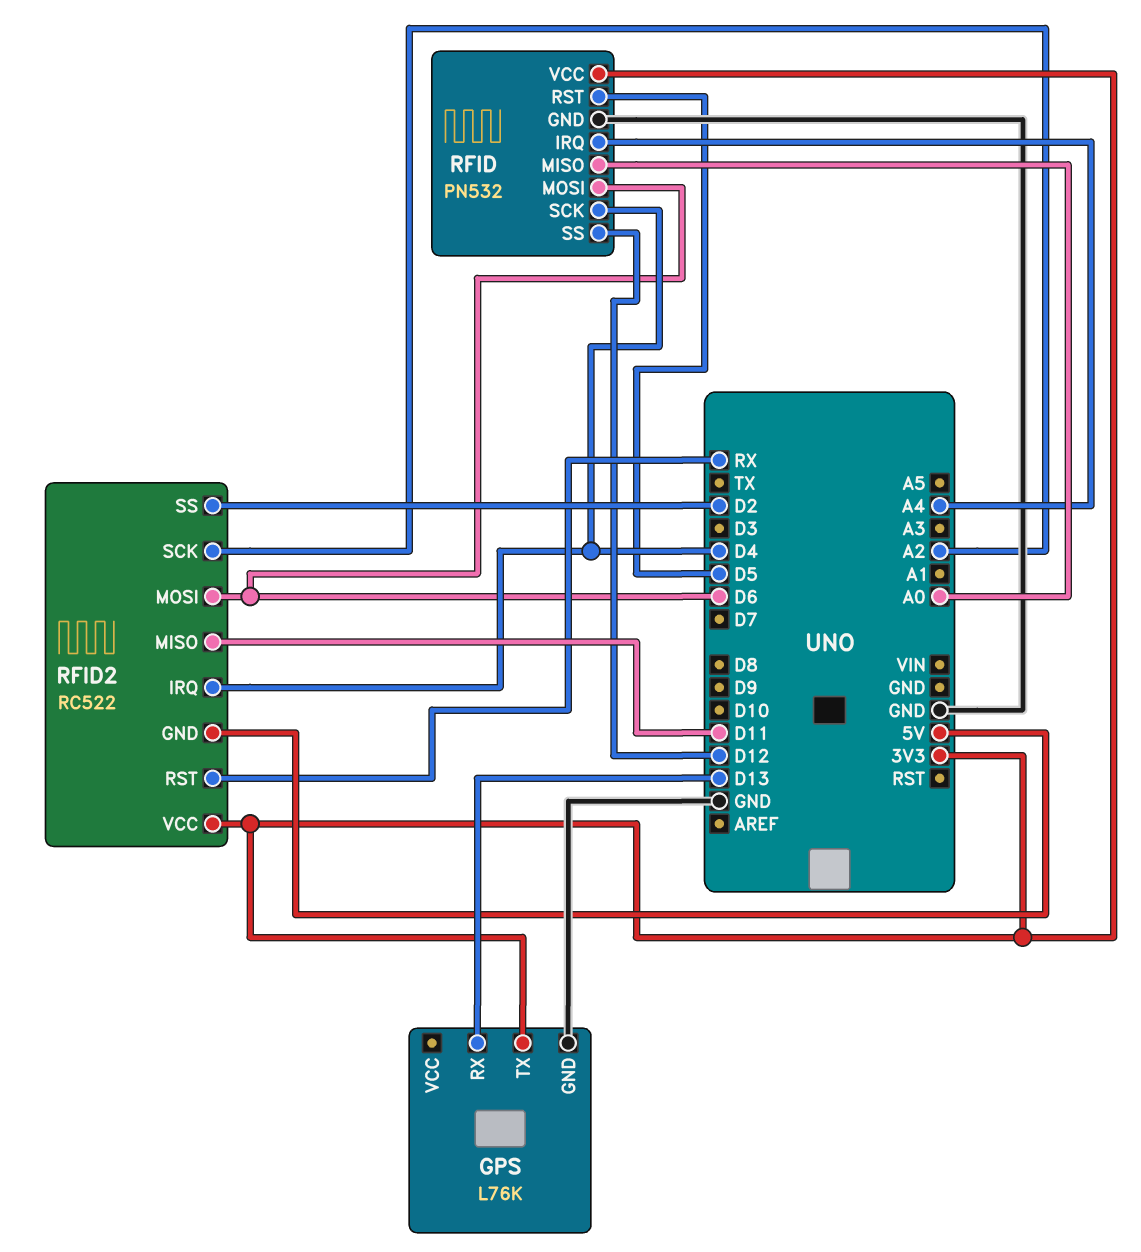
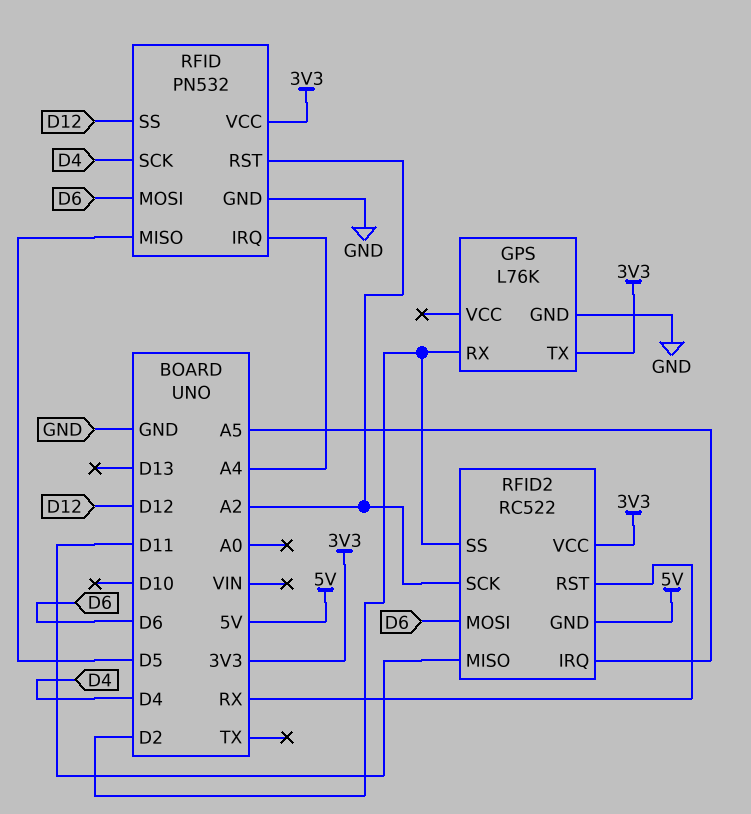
GPS pin RX: D13 -> D2
RFID pin MISO: A0 -> D5
RFID pin RST: D5 -> A2
RFID2 pin IRQ: D4 -> A5

